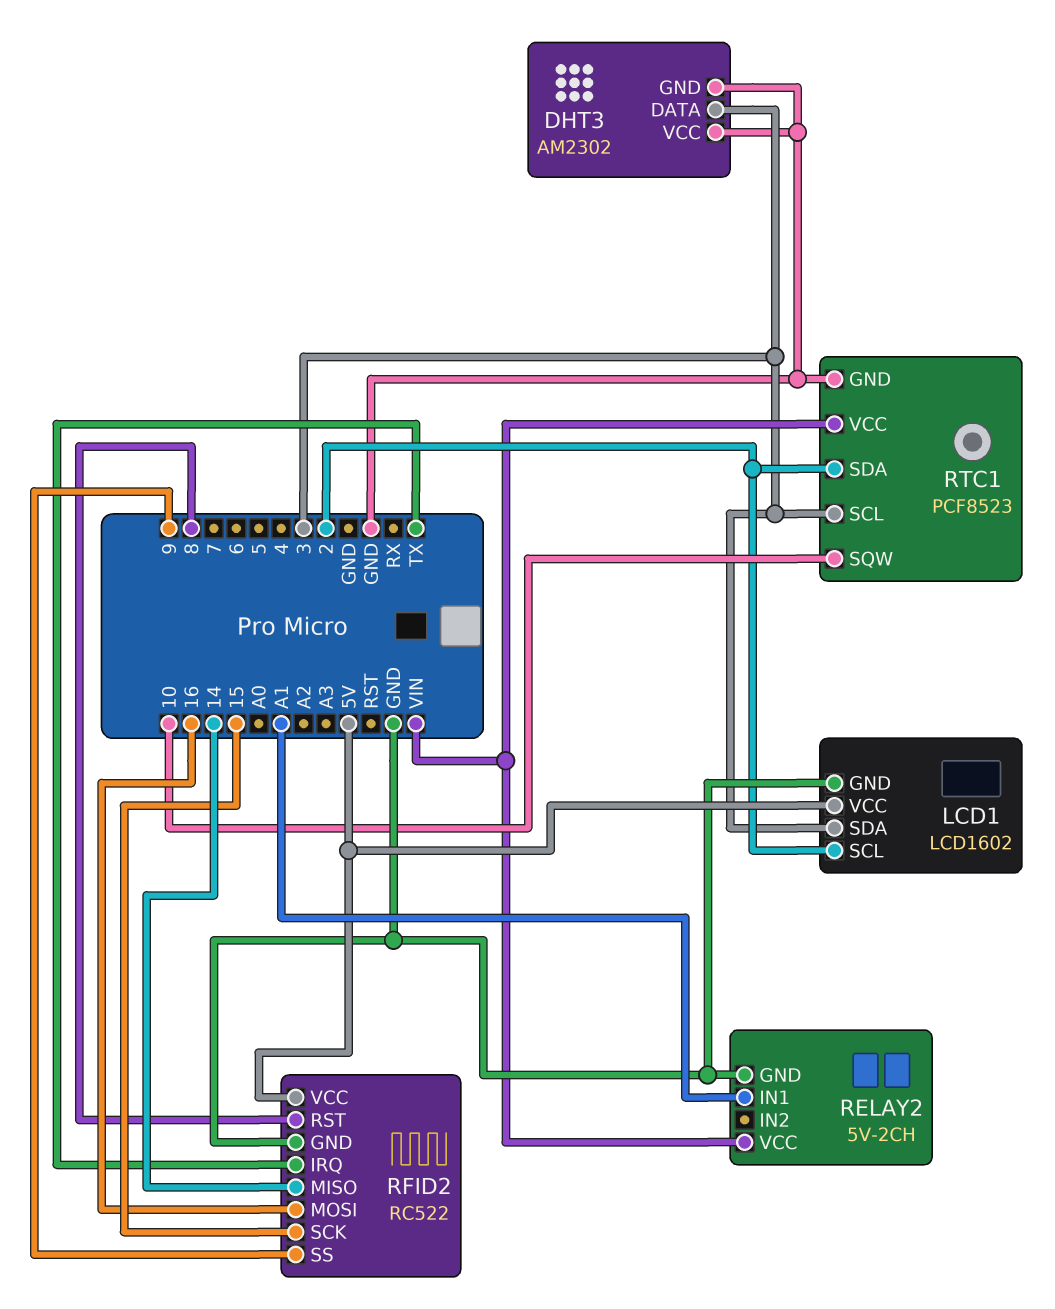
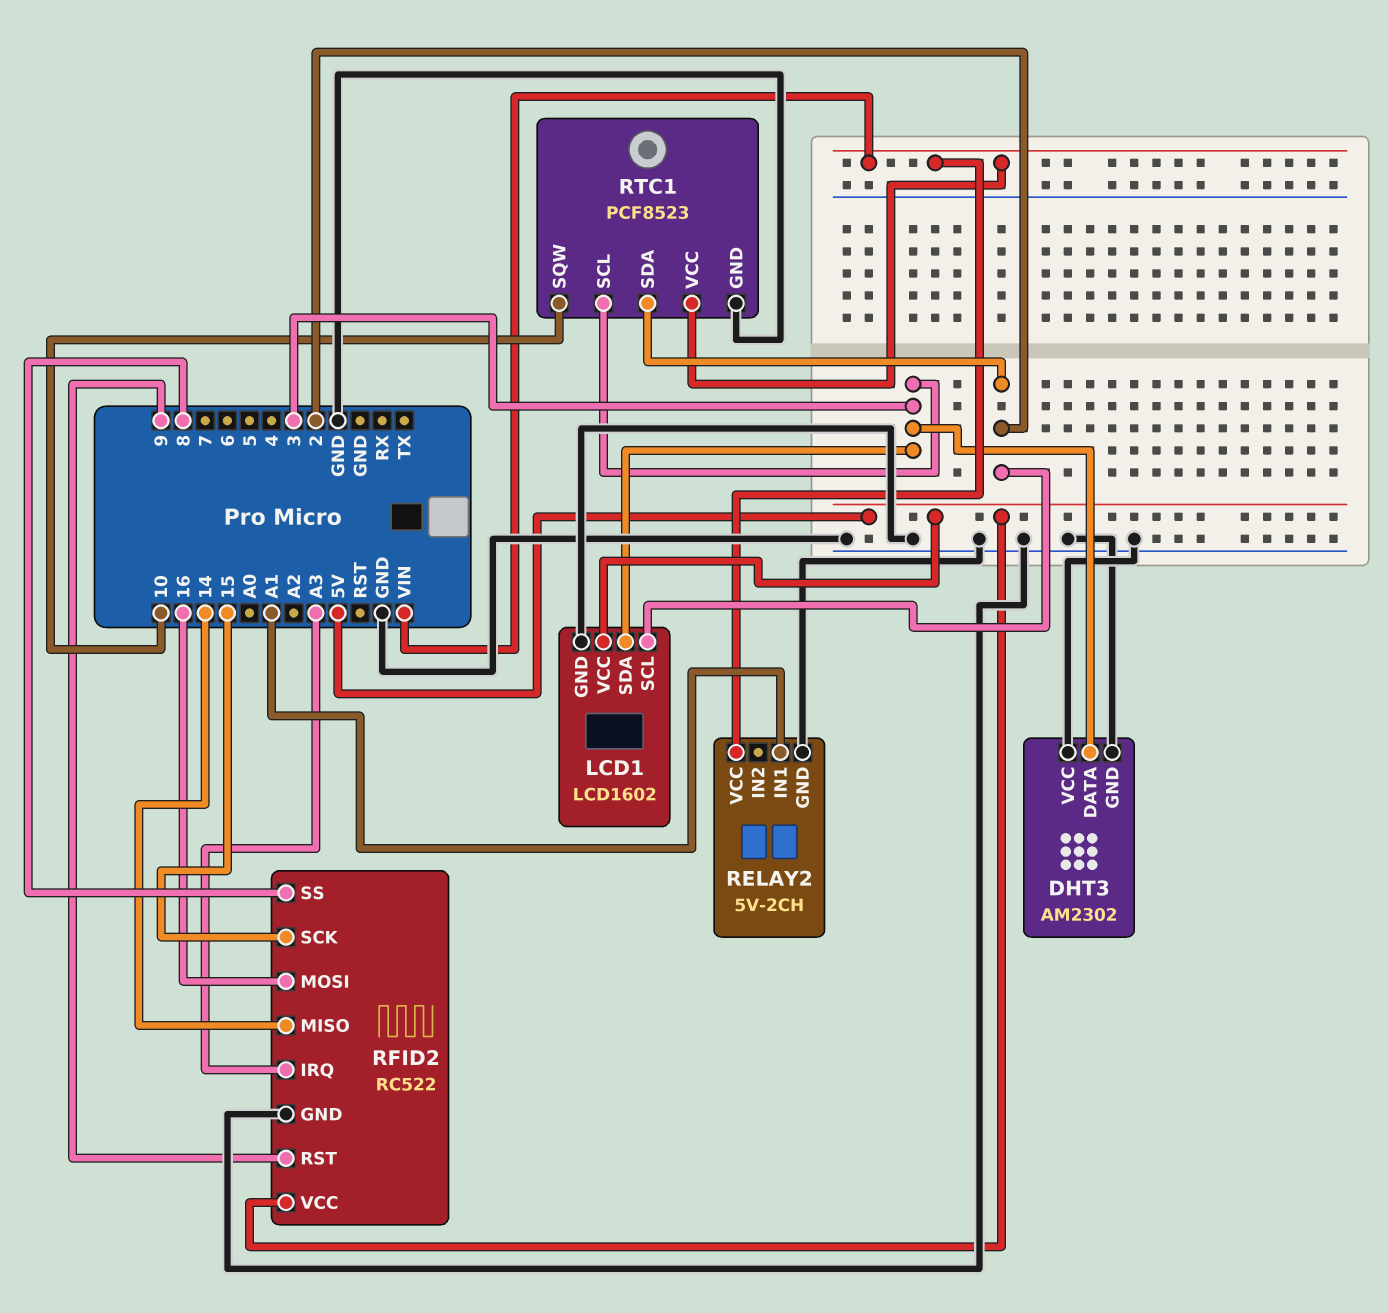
RFID2 pin IRQ: TX -> A3
RFID2 pin RST: 8 -> 9
RFID2 pin SS: 9 -> 8

